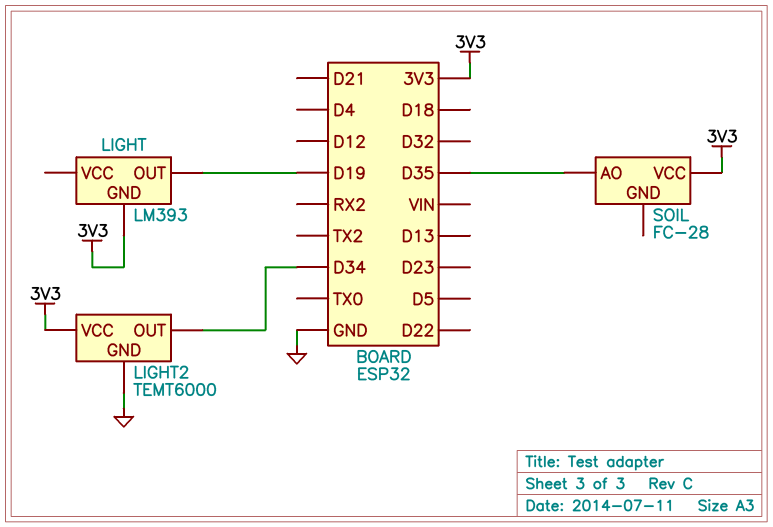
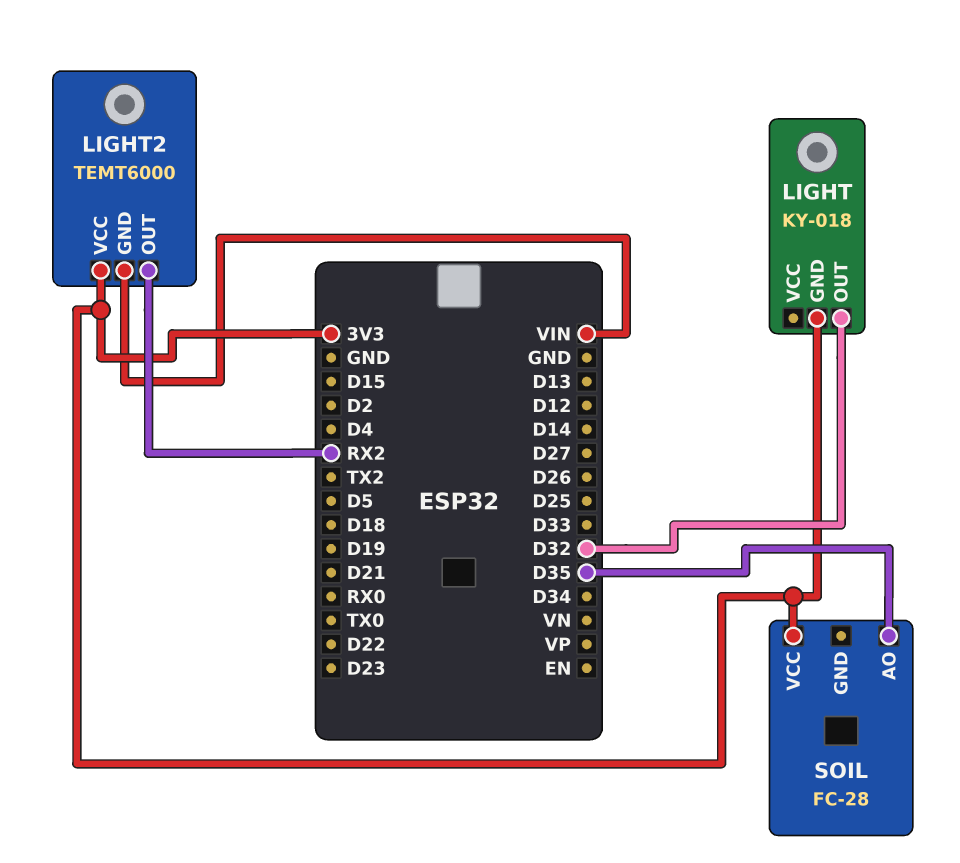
LIGHT: LM393 -> KY-018
LIGHT pin OUT: D19 -> D32
LIGHT2 pin GND: GND -> VIN
LIGHT2 pin OUT: D34 -> RX2

